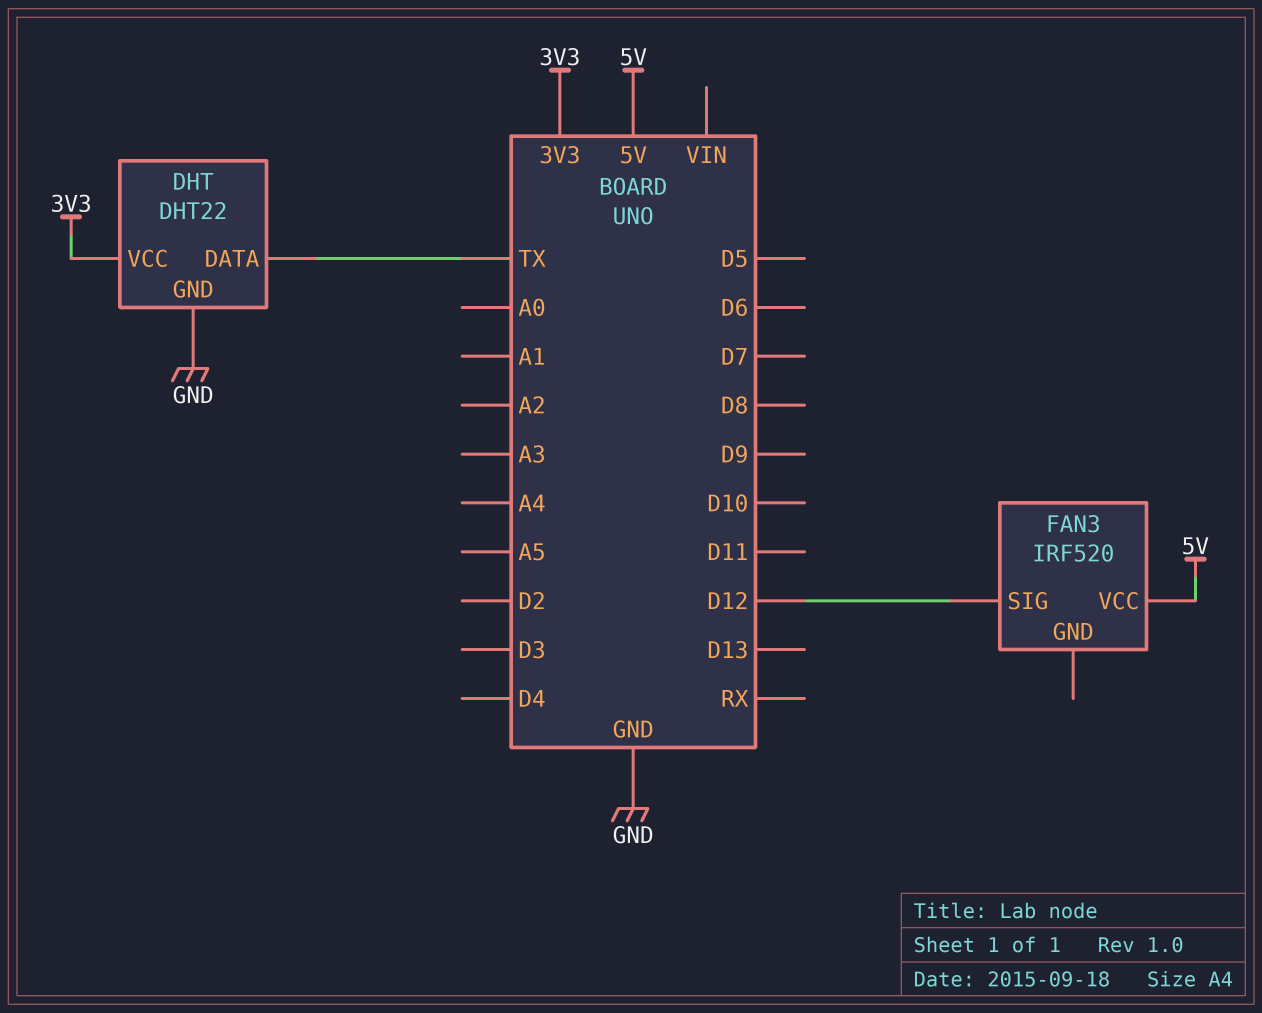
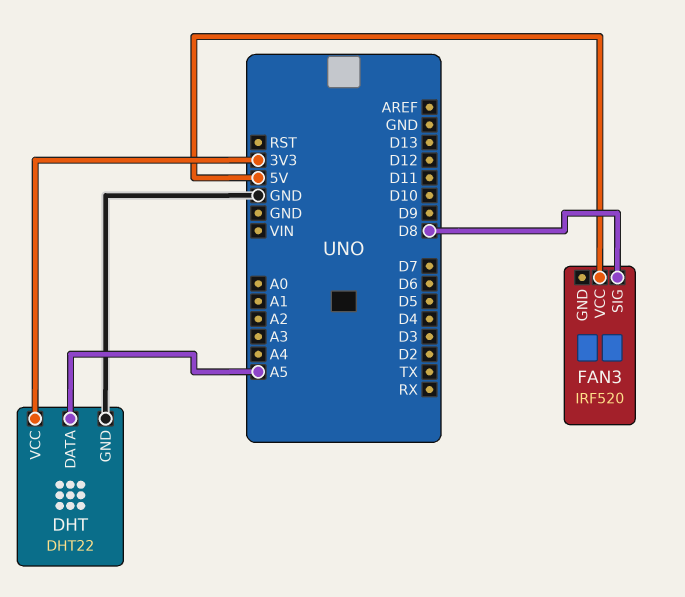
DHT pin DATA: TX -> A5
FAN3 pin SIG: D12 -> D8

